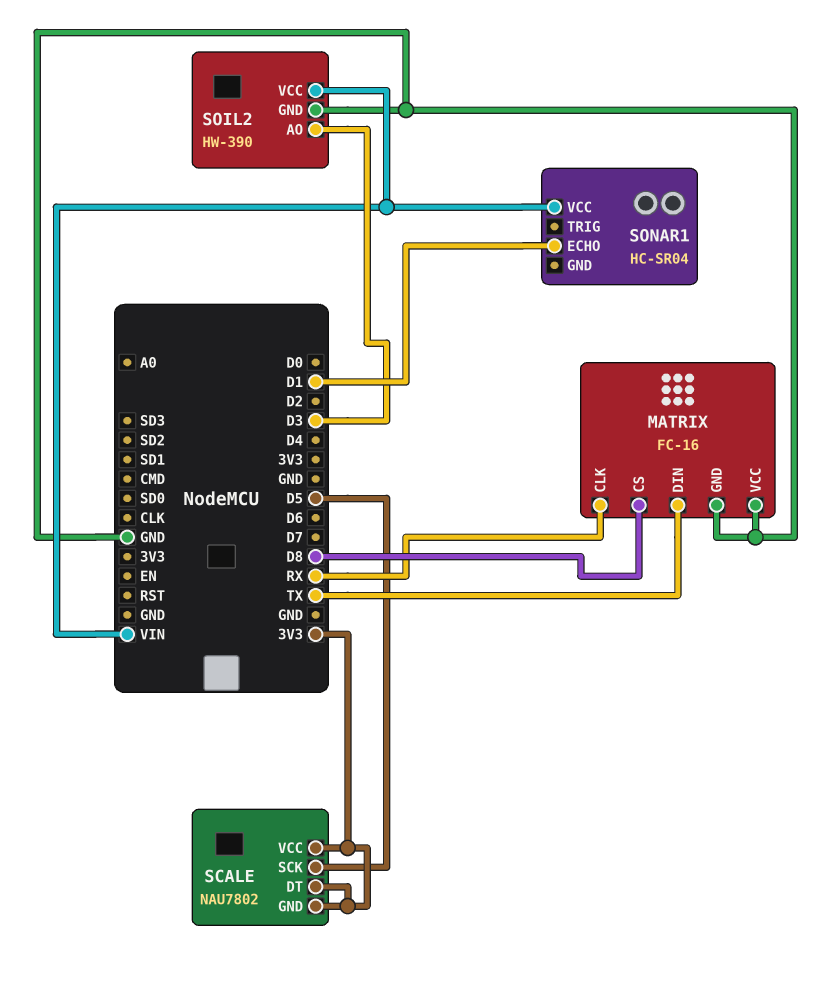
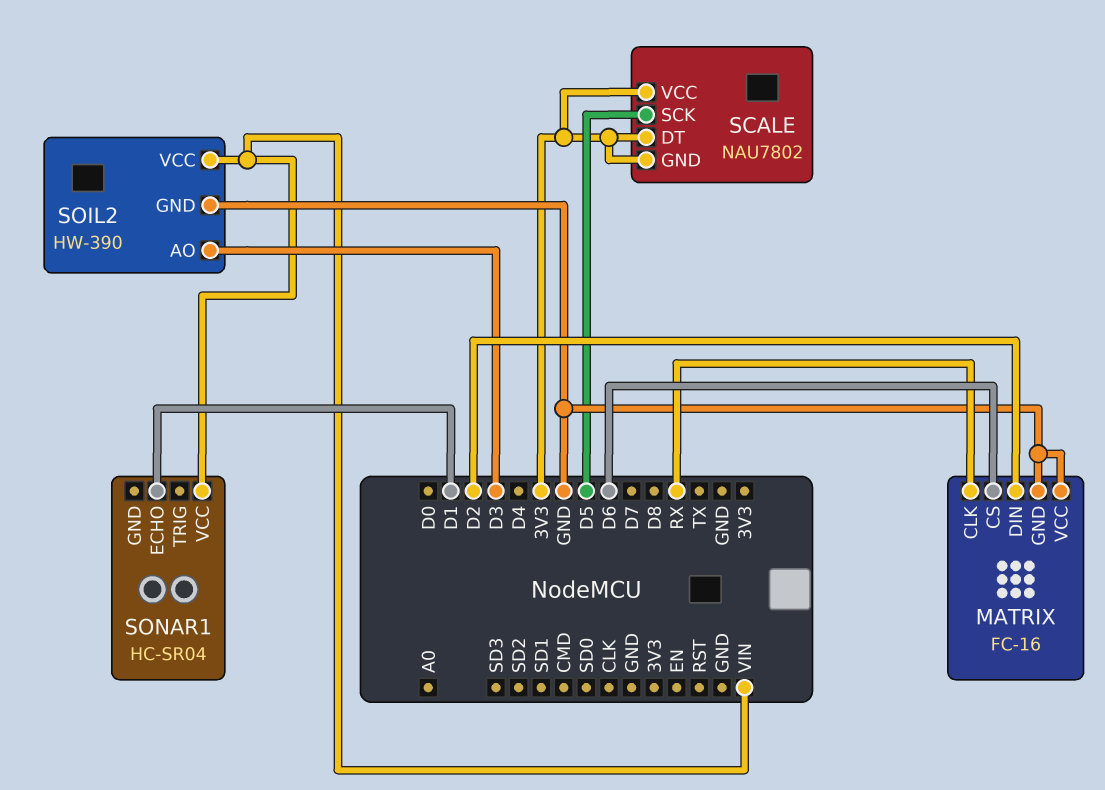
MATRIX pin CS: D8 -> D6
MATRIX pin DIN: TX -> D2

